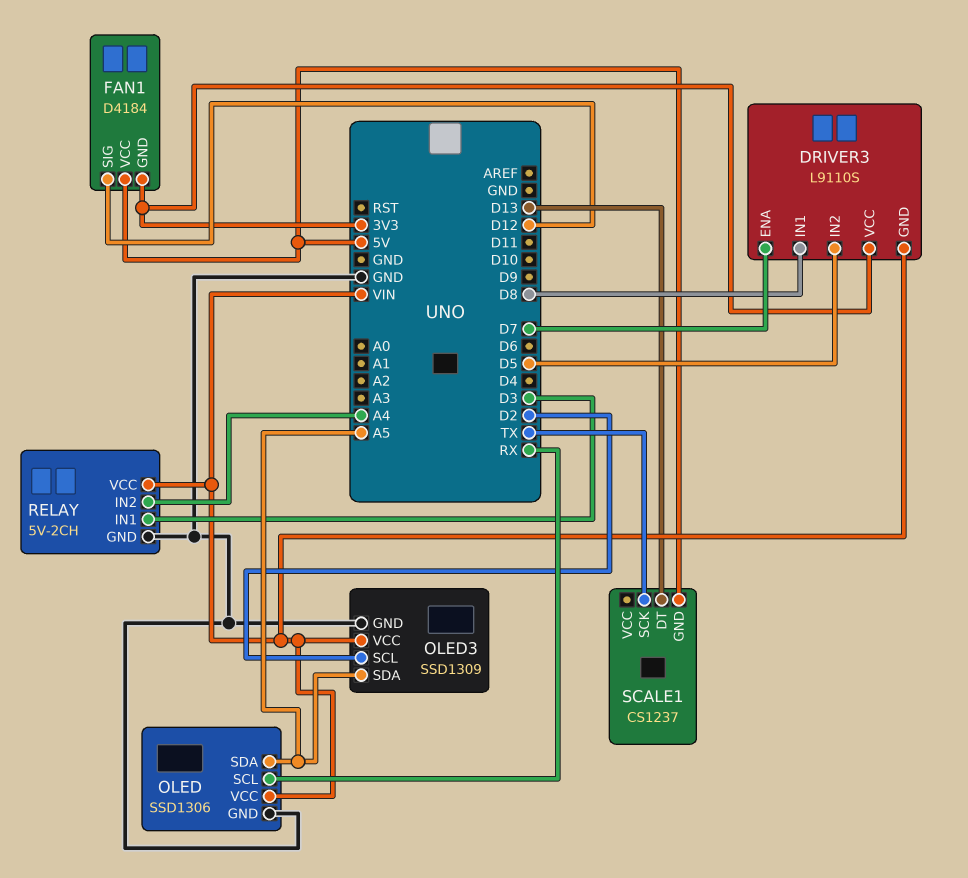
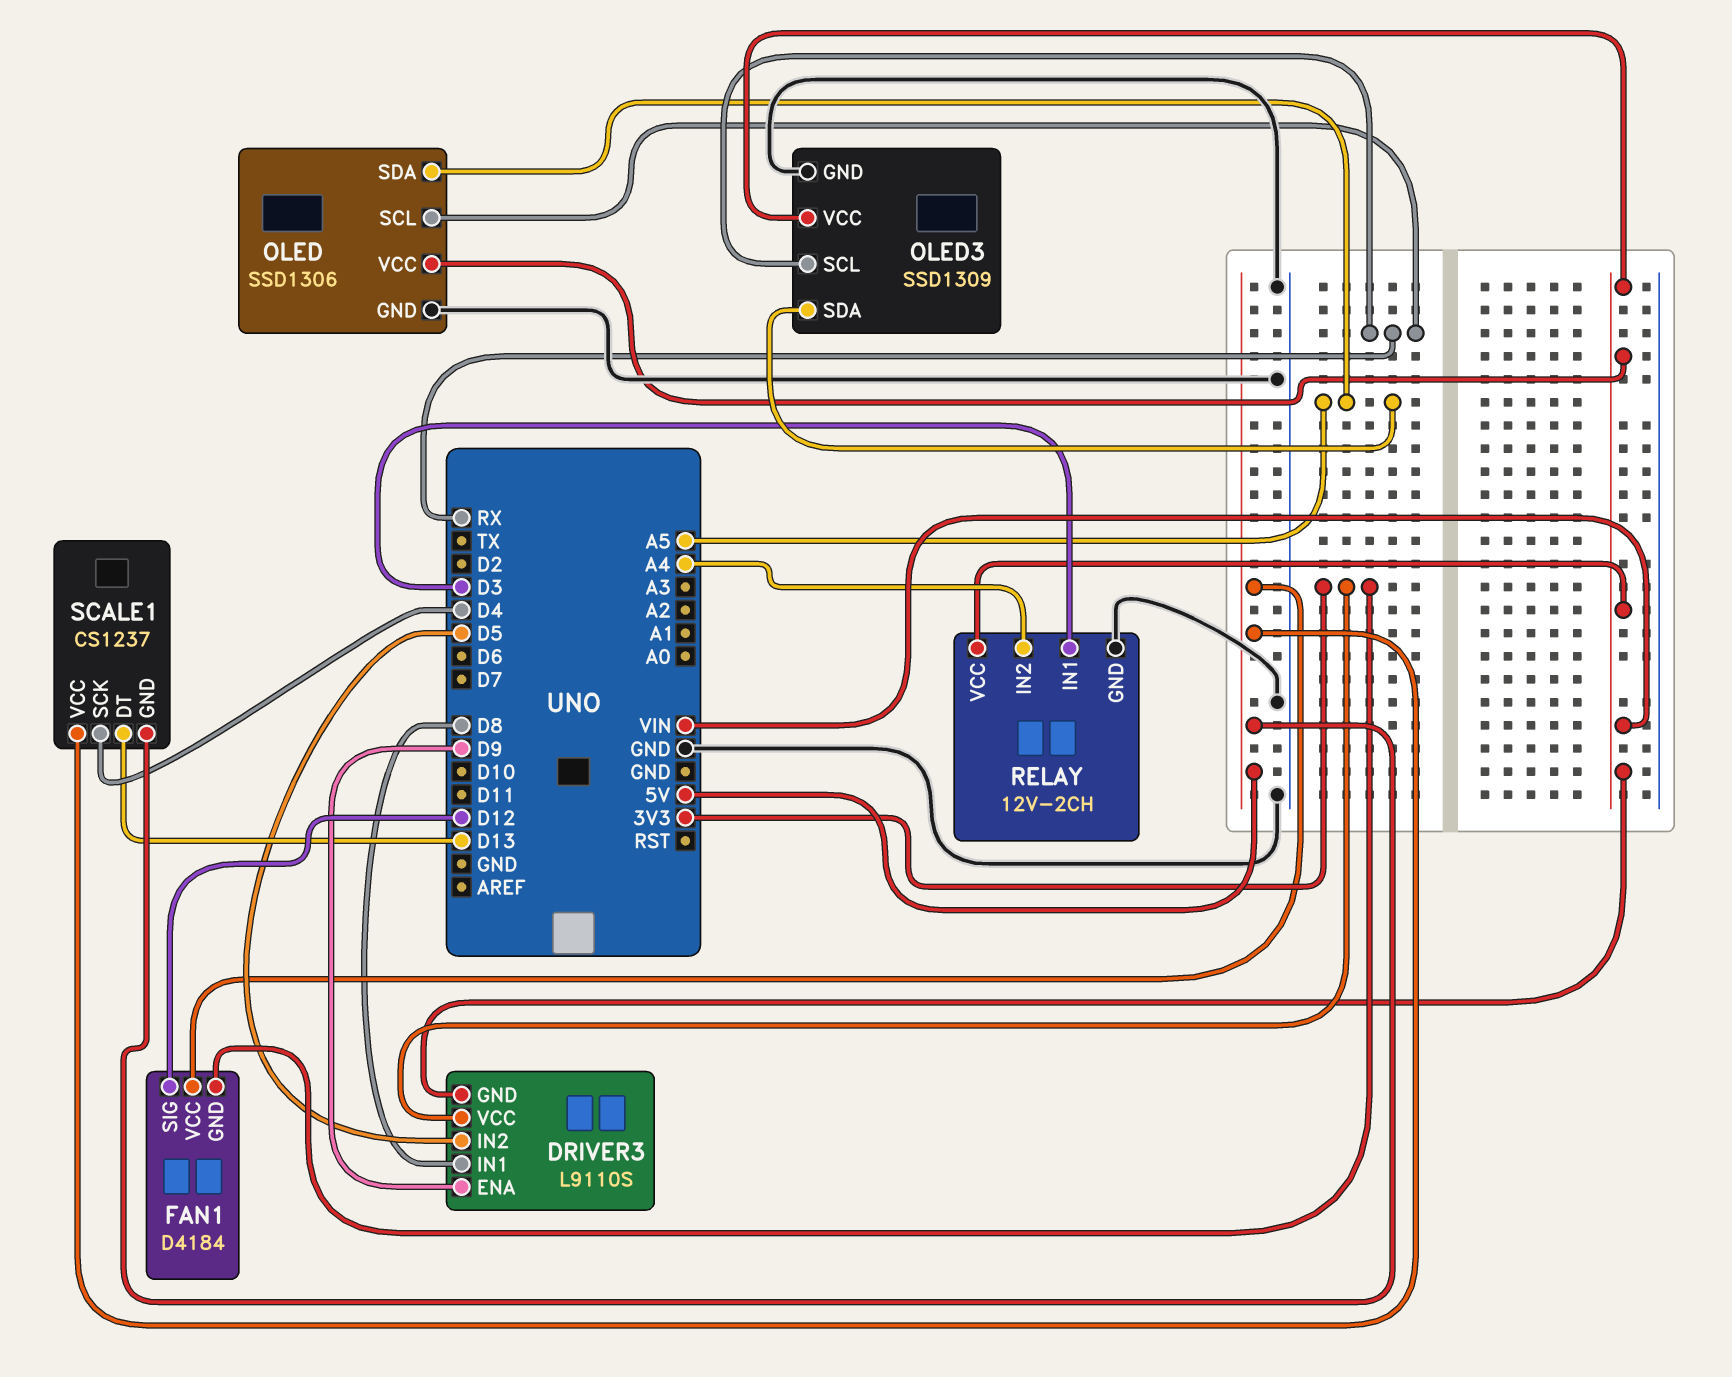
DRIVER3 pin ENA: D7 -> D9
OLED3 pin SCL: D2 -> RX
RELAY: 5V-2CH -> 12V-2CH
SCALE1 pin SCK: TX -> D4
SCALE1 pin VCC: none -> 5V

